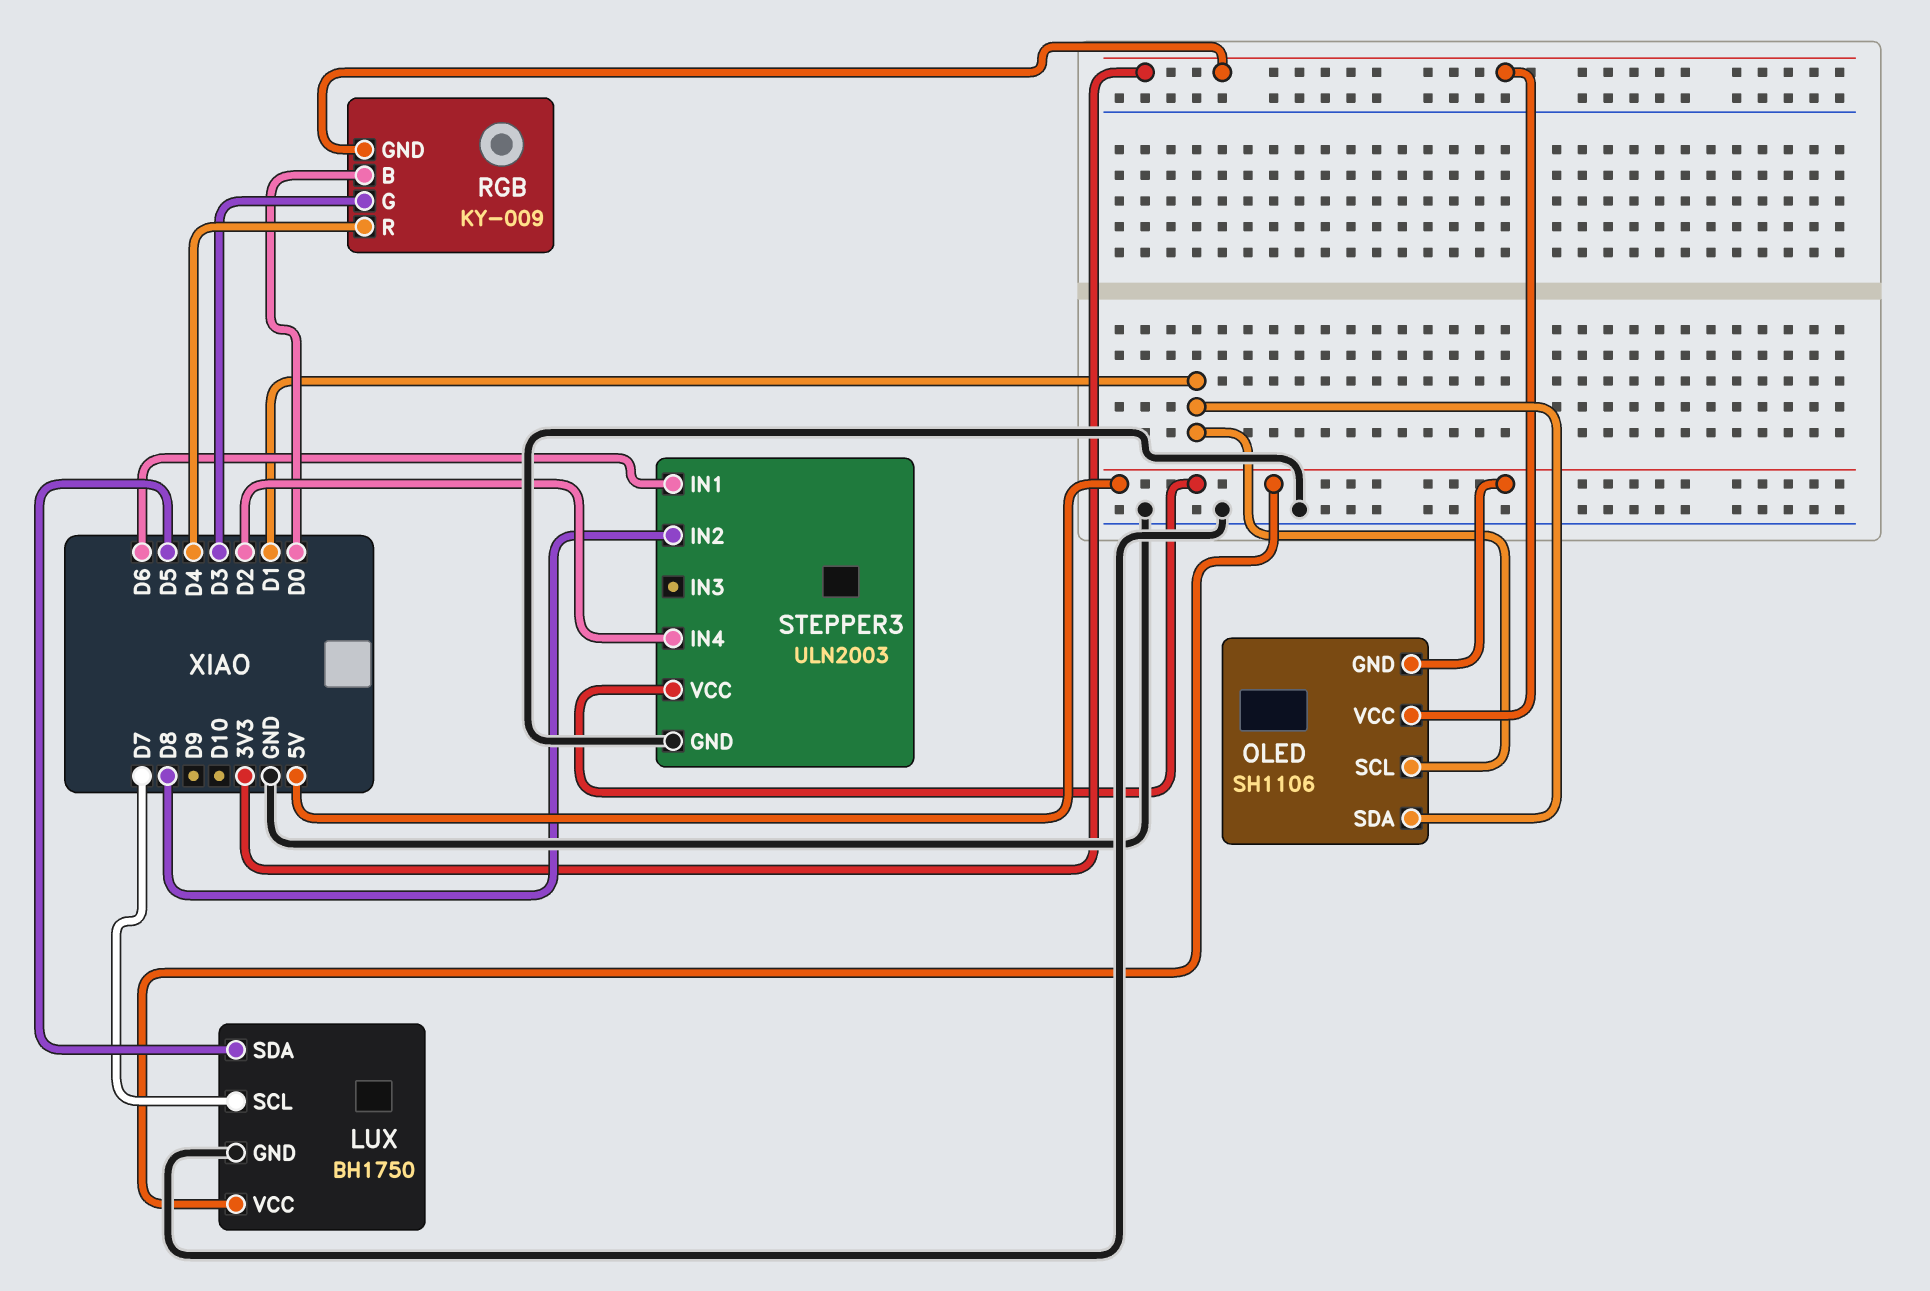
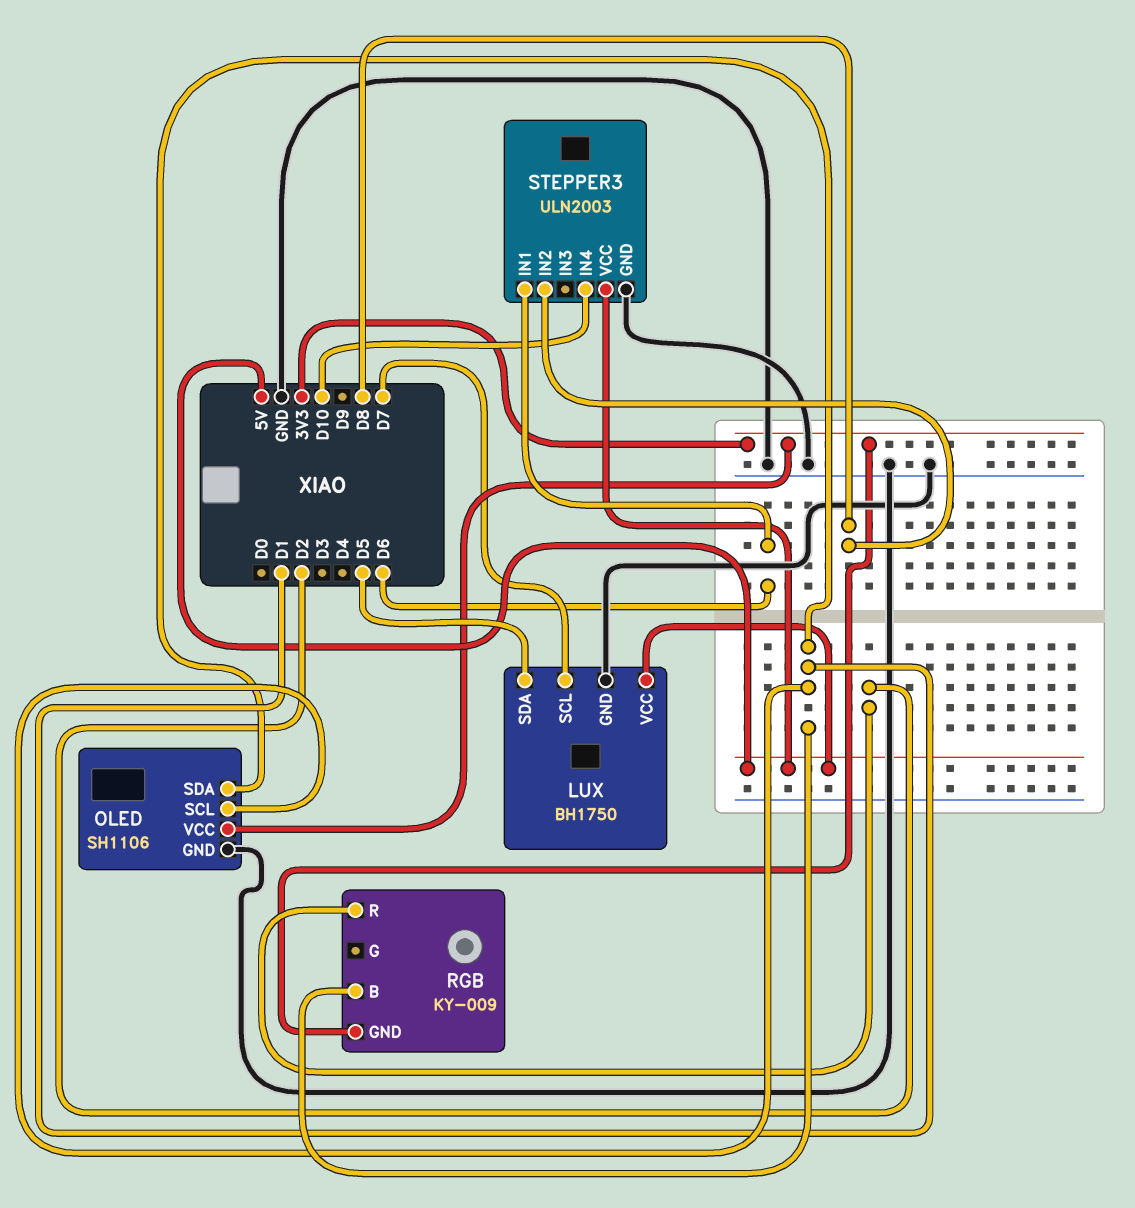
OLED pin GND: 5V -> GND
RGB pin B: D0 -> D1
RGB pin G: D3 -> none
RGB pin R: D4 -> D2
STEPPER3 pin IN4: D2 -> D10

